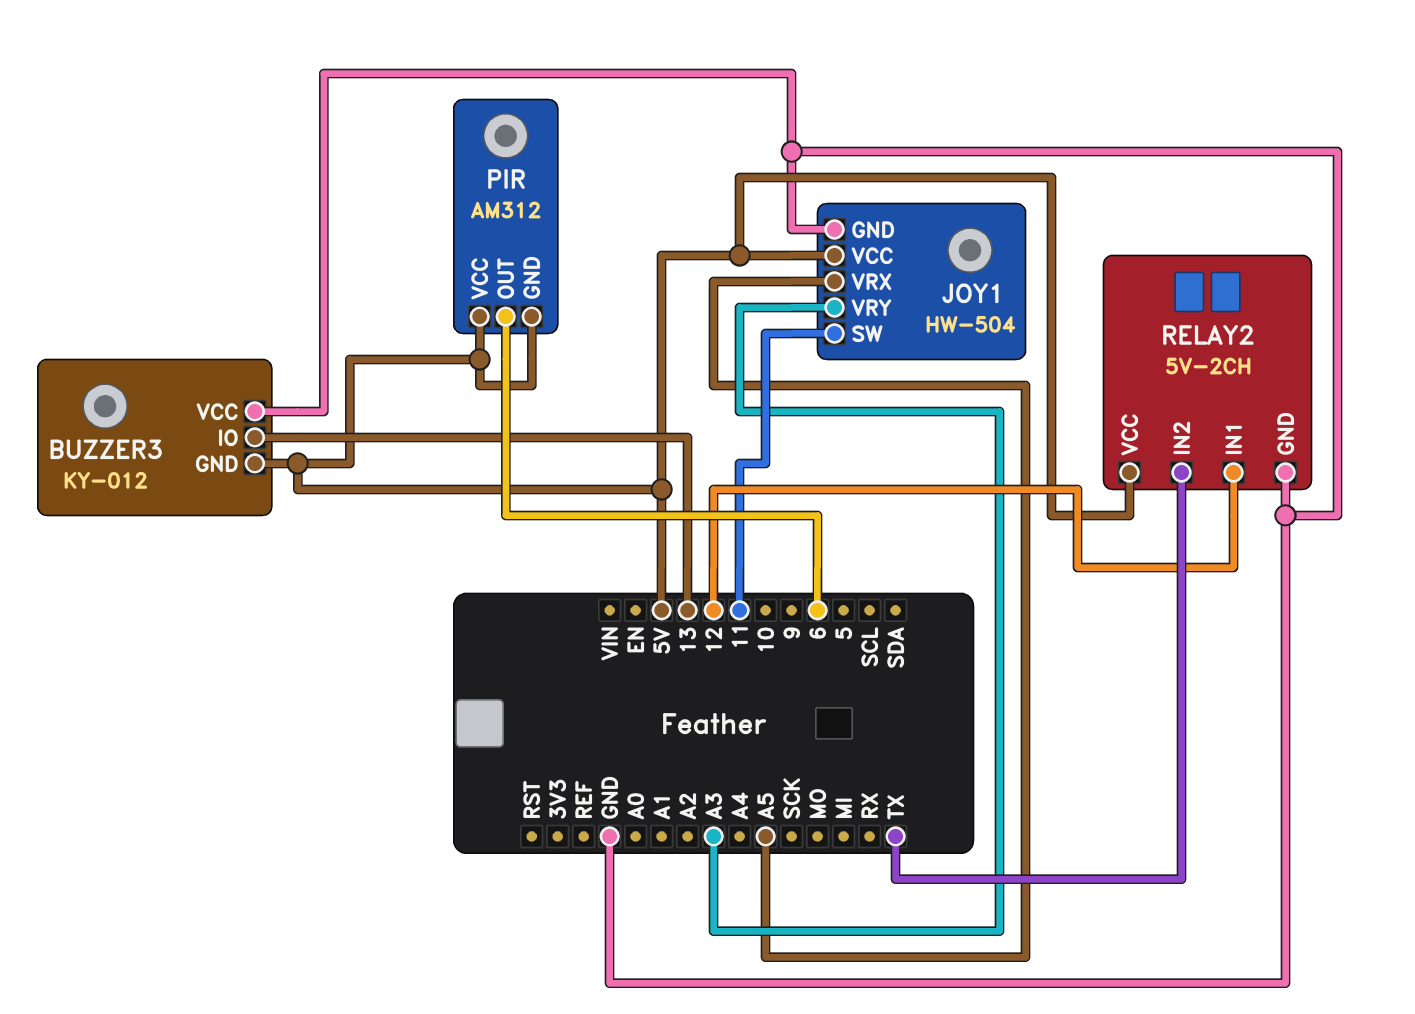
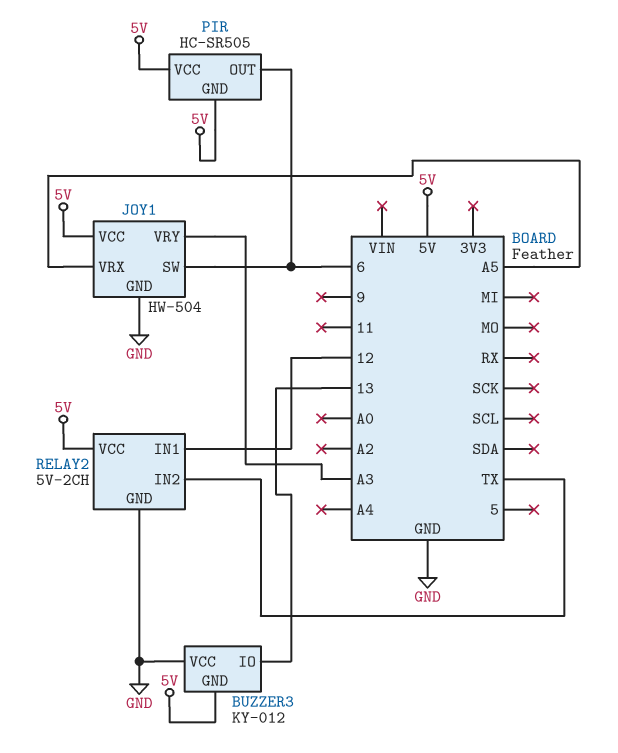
JOY1 pin SW: 11 -> 6
PIR: AM312 -> HC-SR505

